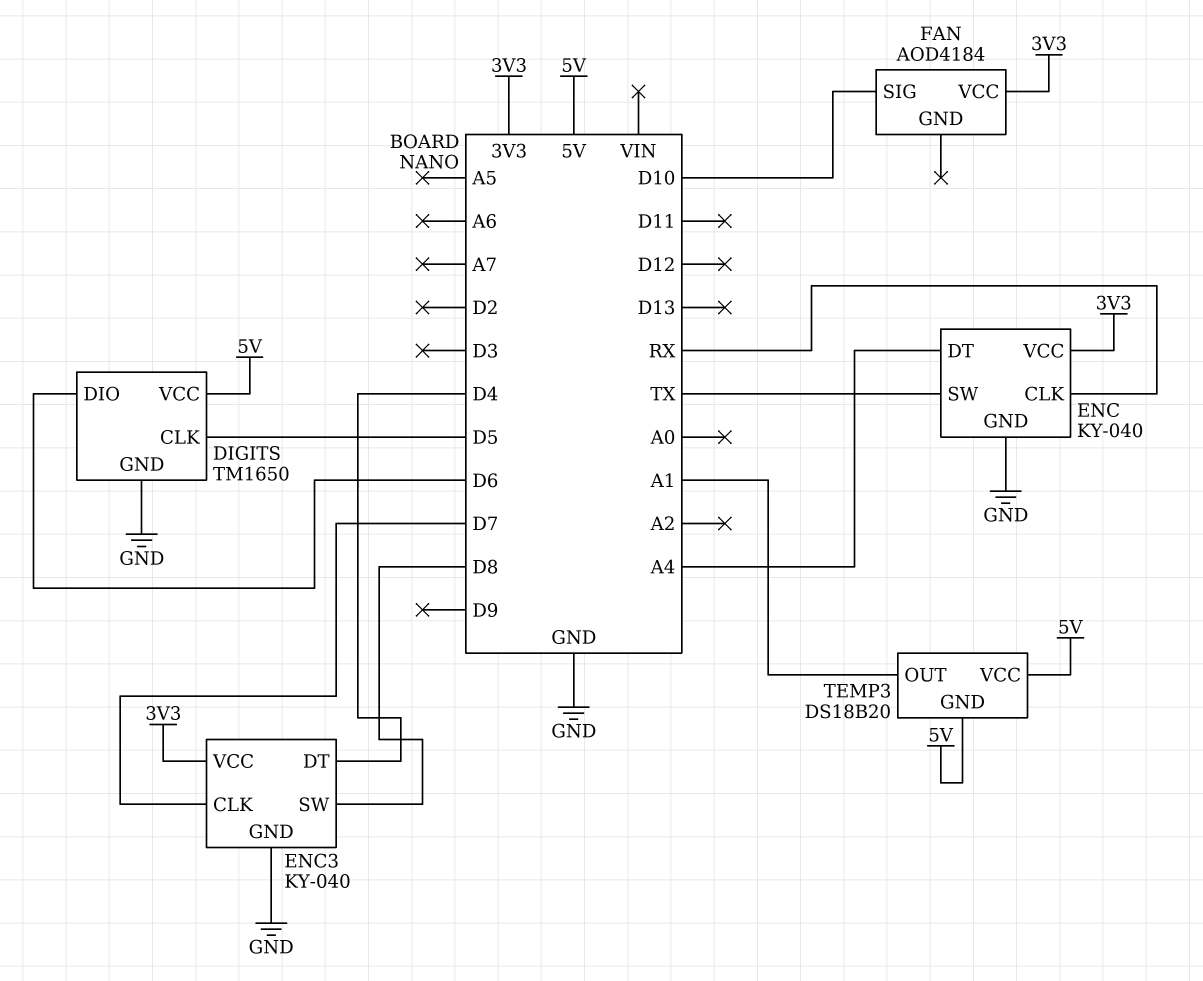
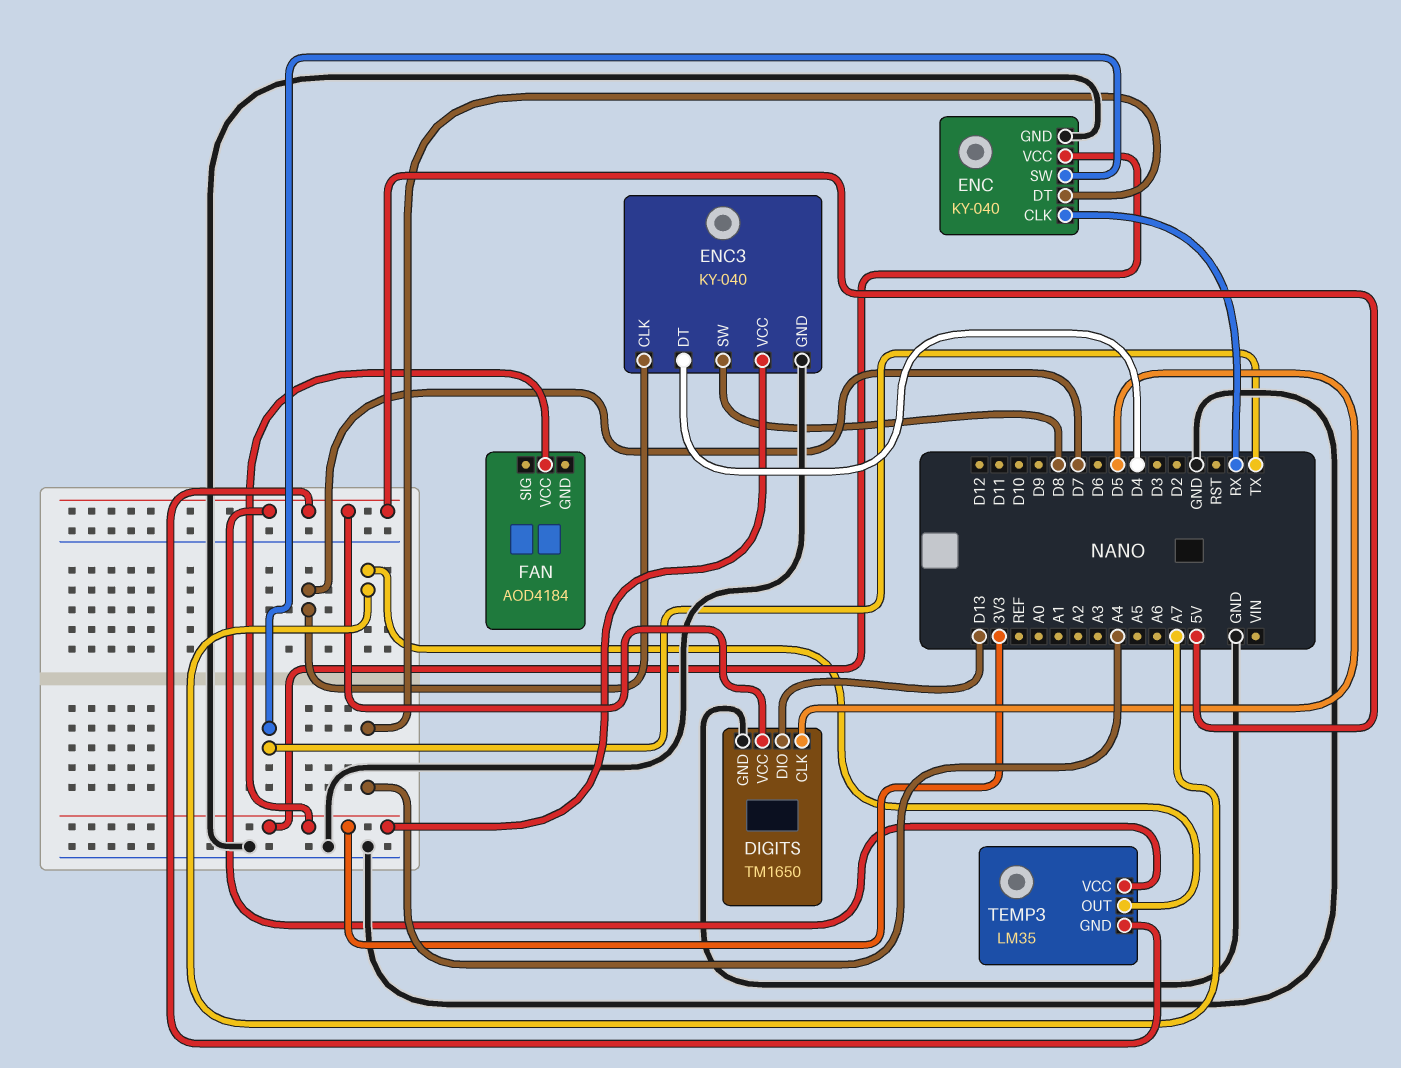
DIGITS pin DIO: D6 -> D13
FAN pin SIG: D10 -> none
TEMP3: DS18B20 -> LM35
TEMP3 pin OUT: A1 -> A7

